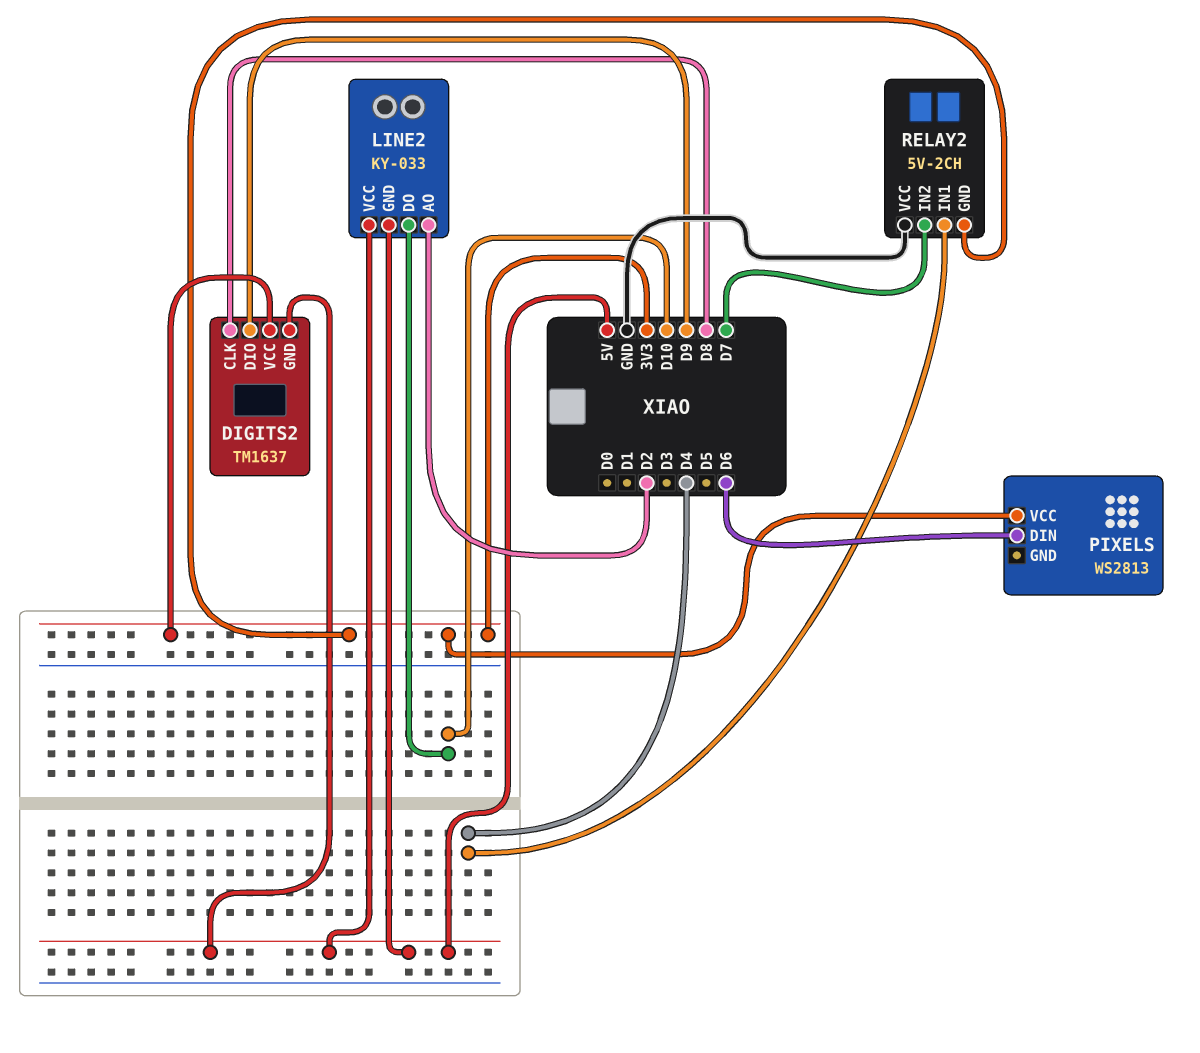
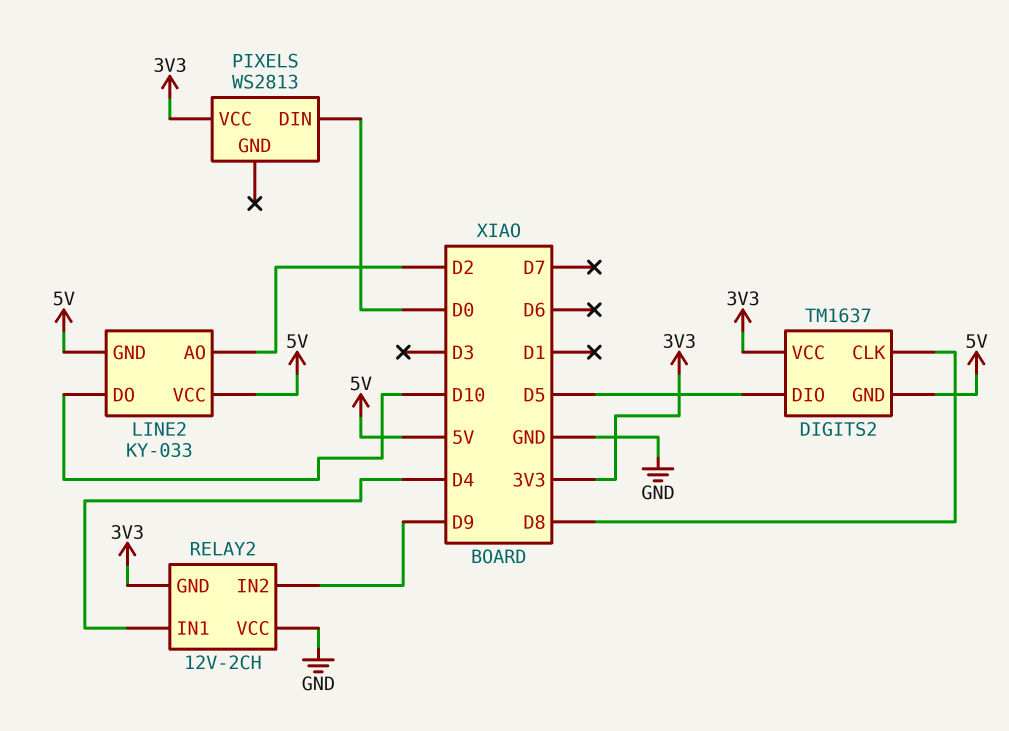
DIGITS2 pin DIO: D9 -> D5
PIXELS pin DIN: D6 -> D0
RELAY2: 5V-2CH -> 12V-2CH
RELAY2 pin IN2: D7 -> D9

